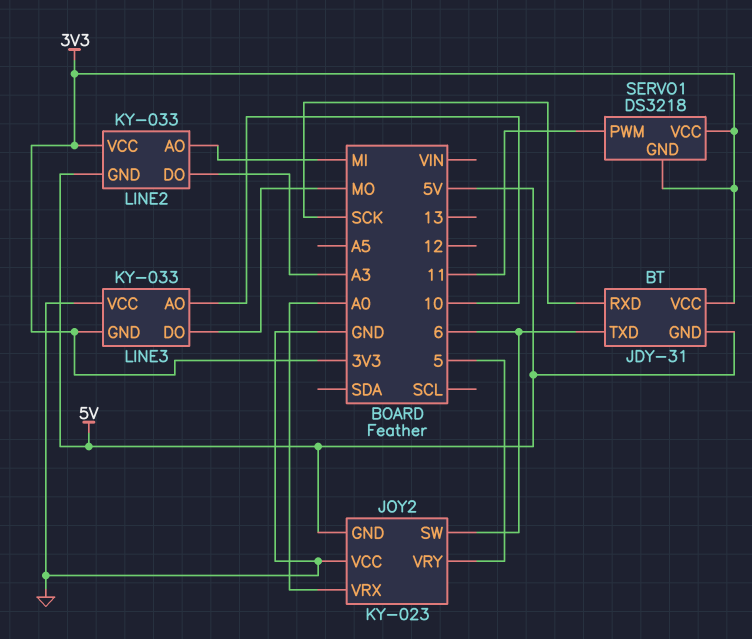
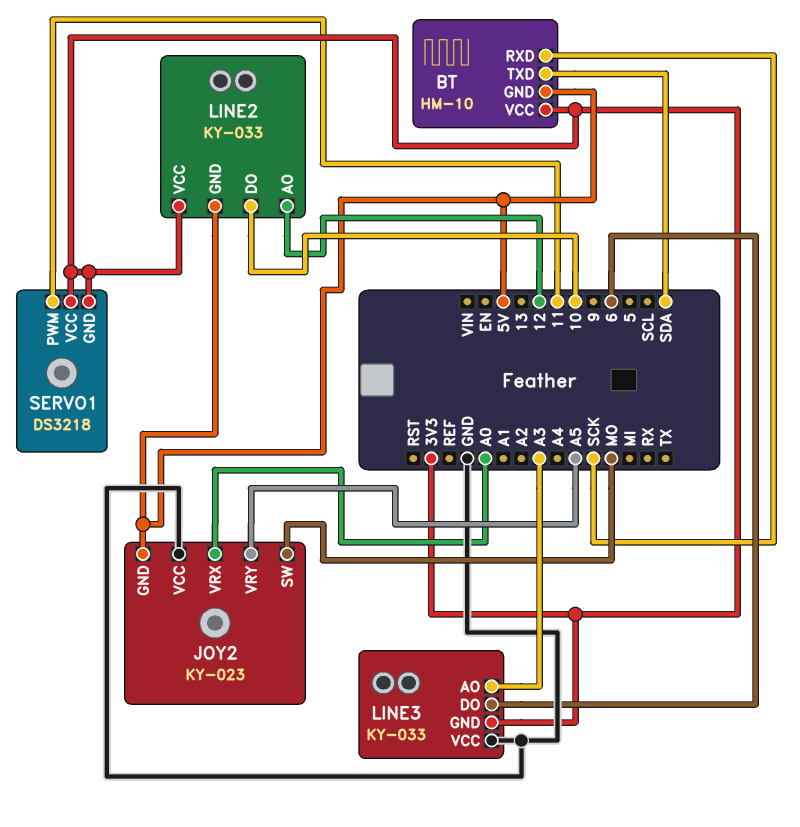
BT: JDY-31 -> HM-10
BT pin TXD: 6 -> SDA
JOY2 pin SW: 6 -> MO
JOY2 pin VRY: 5 -> A5
LINE2 pin AO: MI -> 12
LINE2 pin DO: A3 -> 10
LINE3 pin AO: 10 -> A3
LINE3 pin DO: MO -> 6

